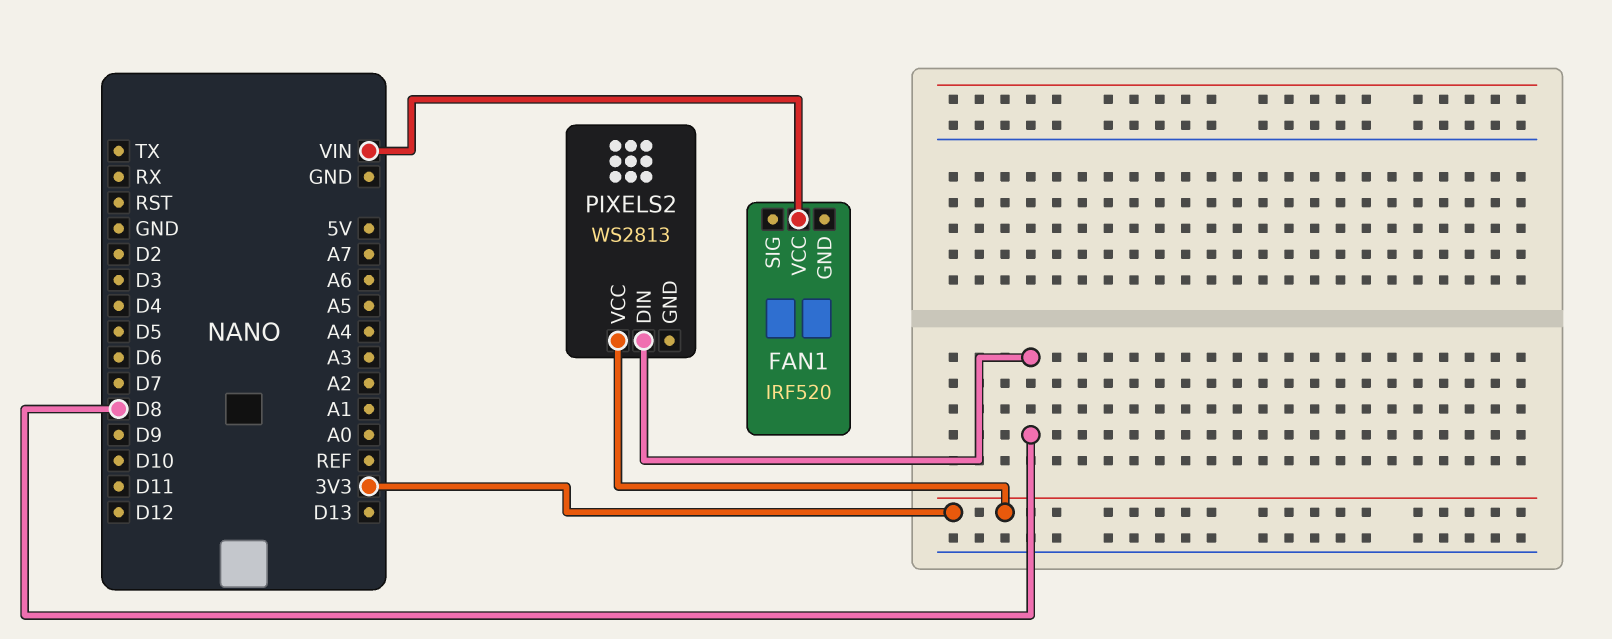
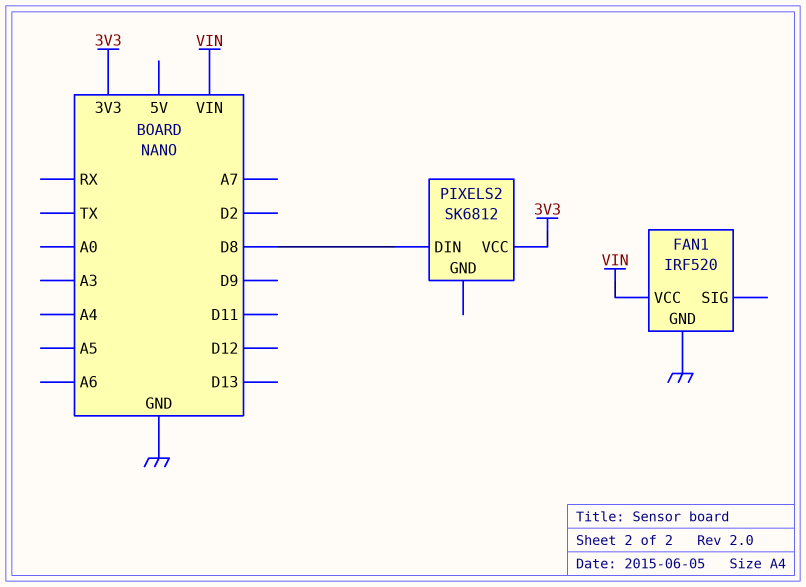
FAN1 pin GND: none -> GND
PIXELS2: WS2813 -> SK6812

